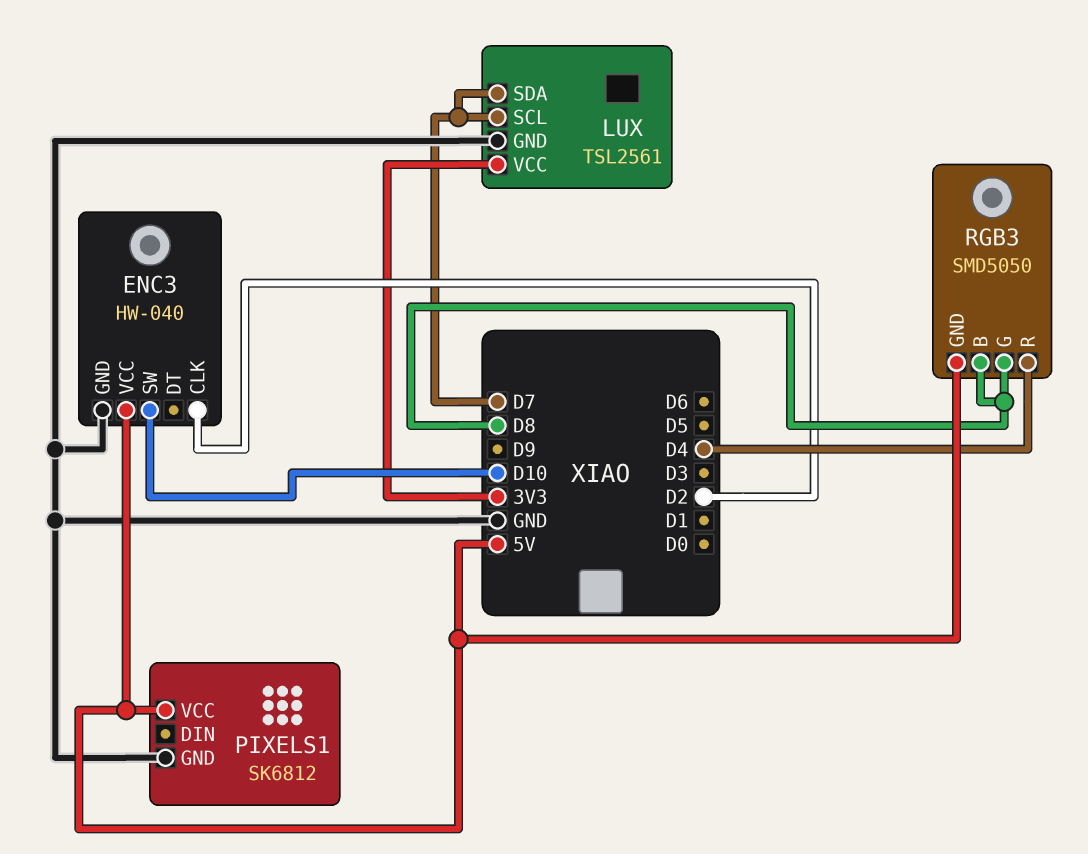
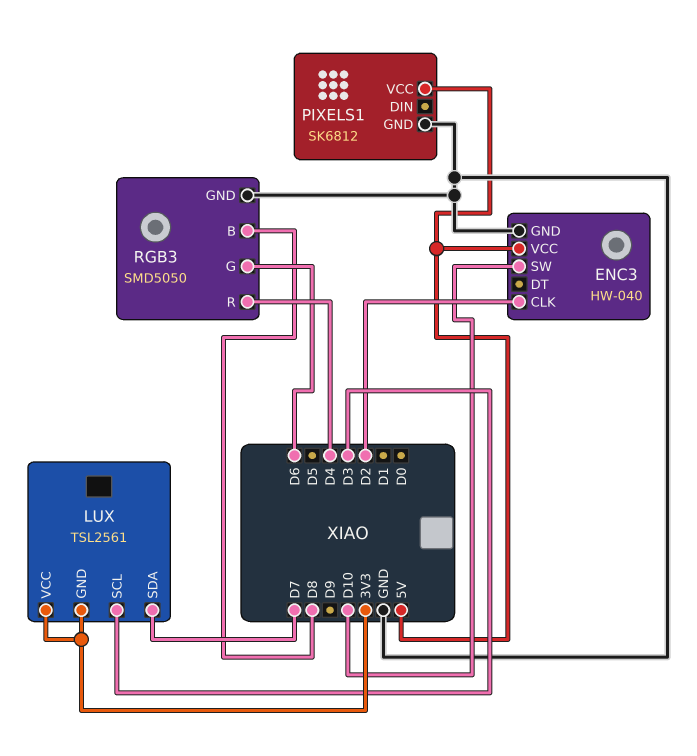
LUX pin GND: GND -> 3V3
LUX pin SCL: D7 -> D3
RGB3 pin G: D8 -> D6
RGB3 pin GND: 5V -> GND

